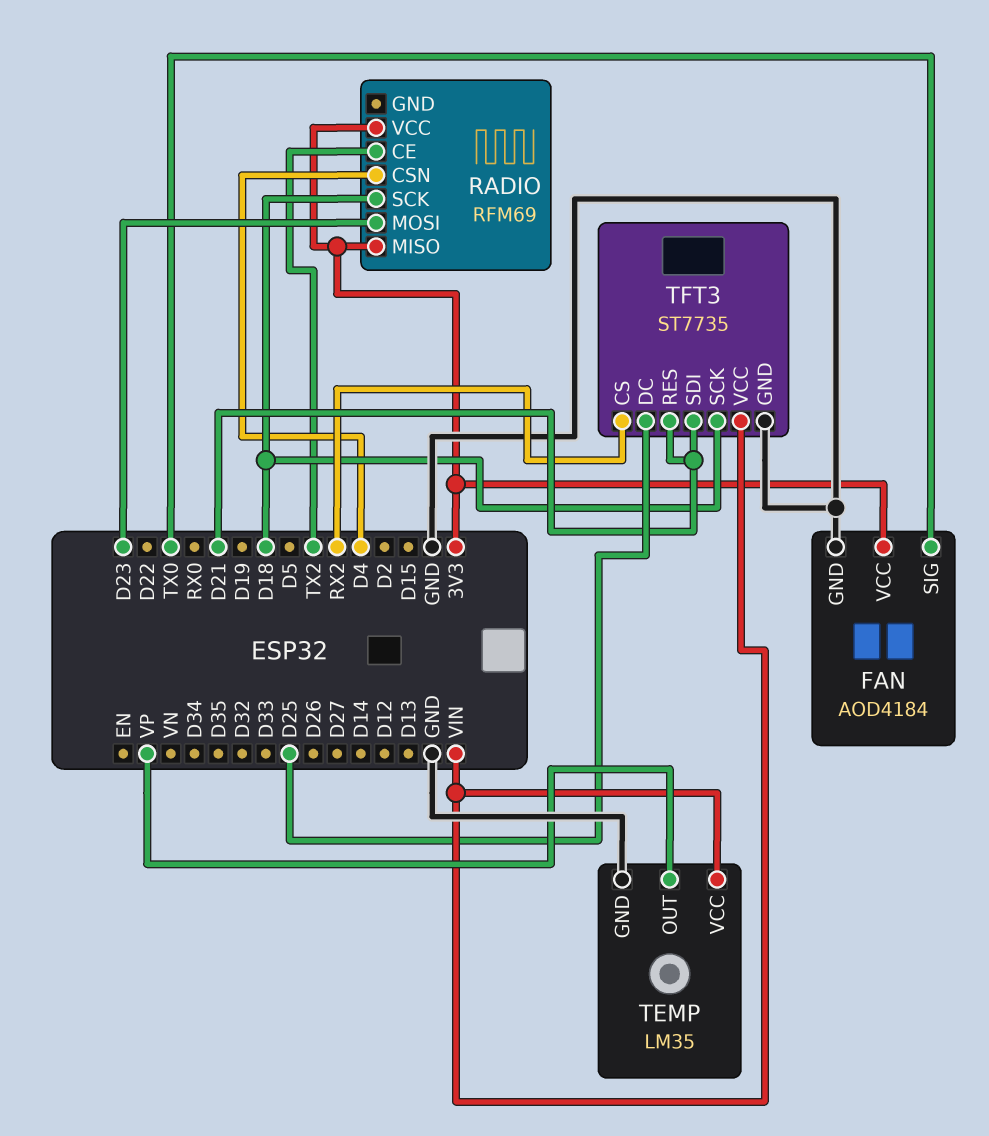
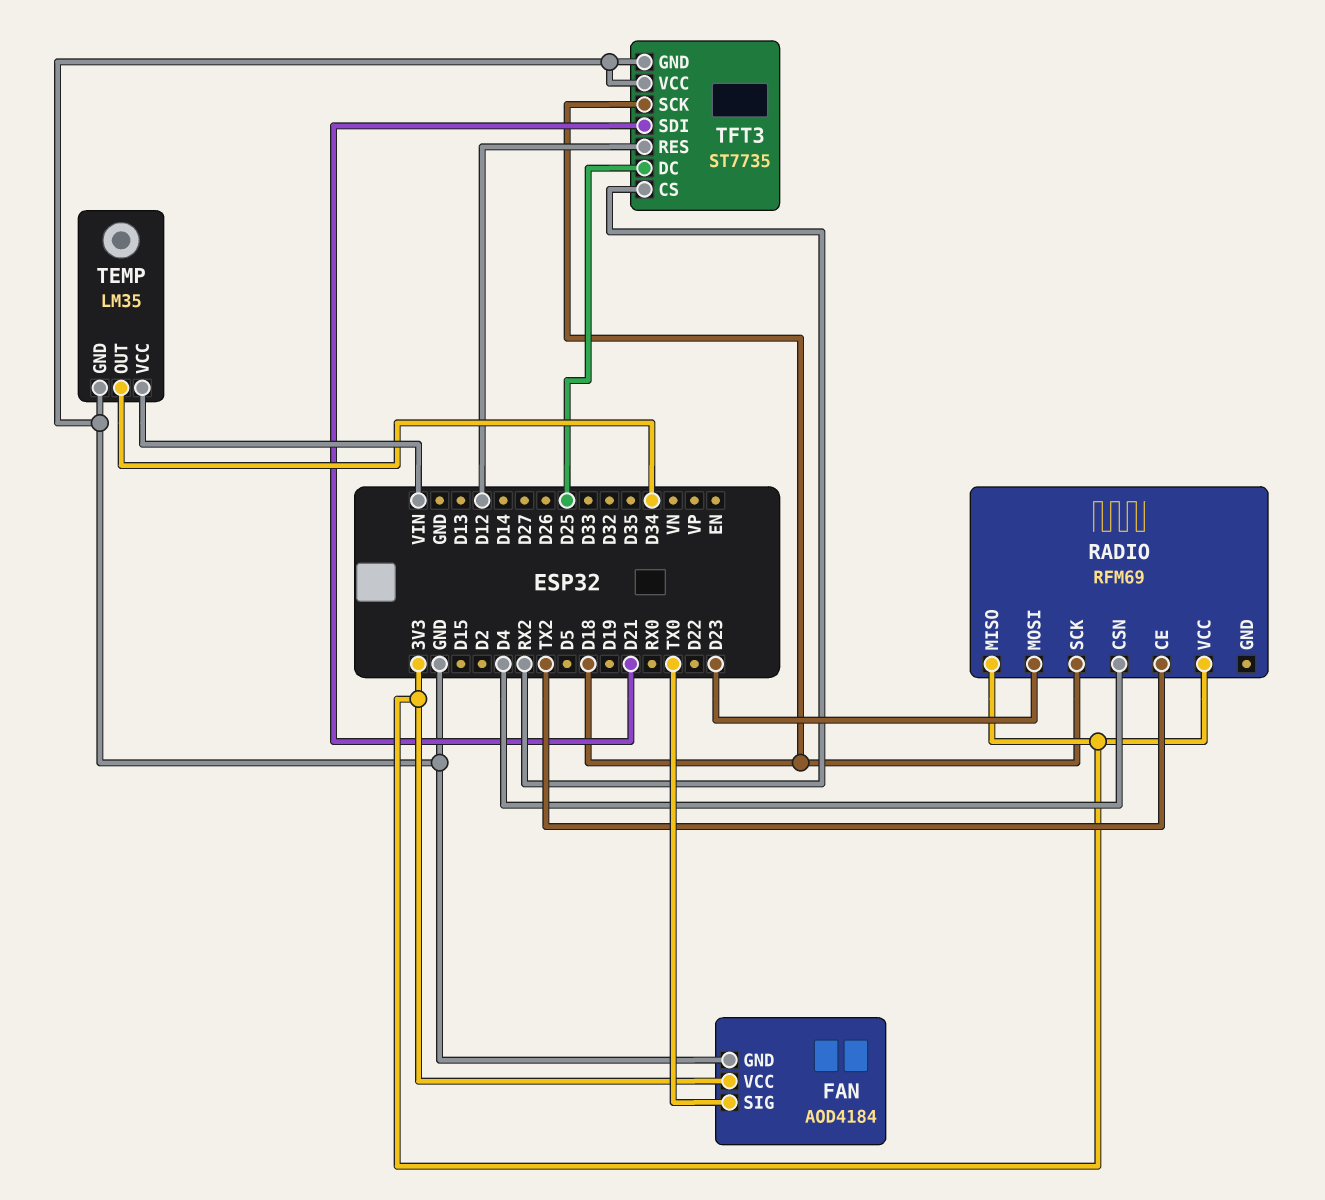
TEMP pin OUT: VP -> D34
TFT3 pin RES: D21 -> D12
TFT3 pin VCC: VIN -> GND

